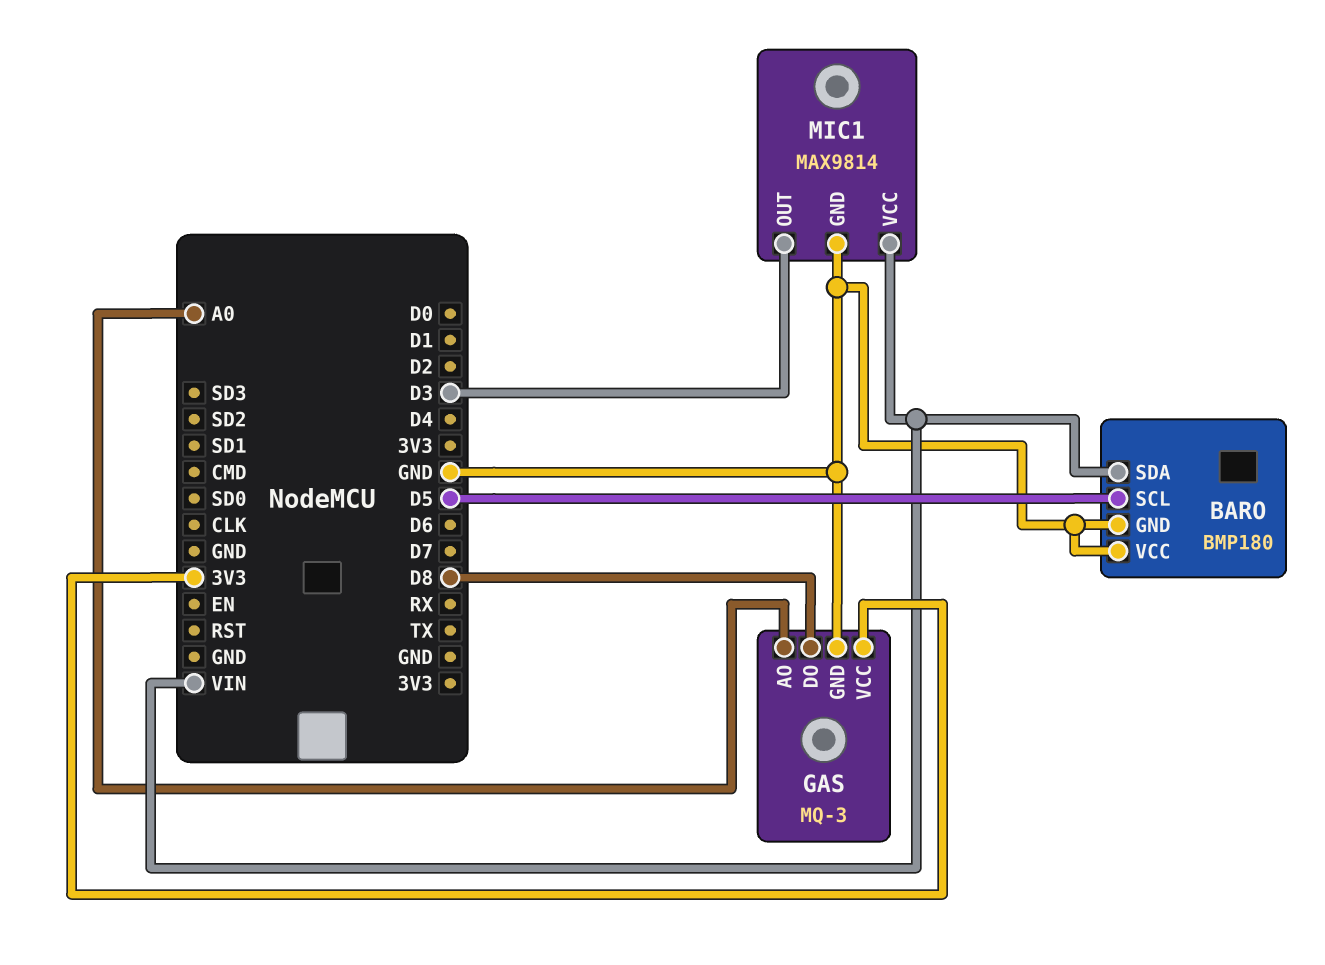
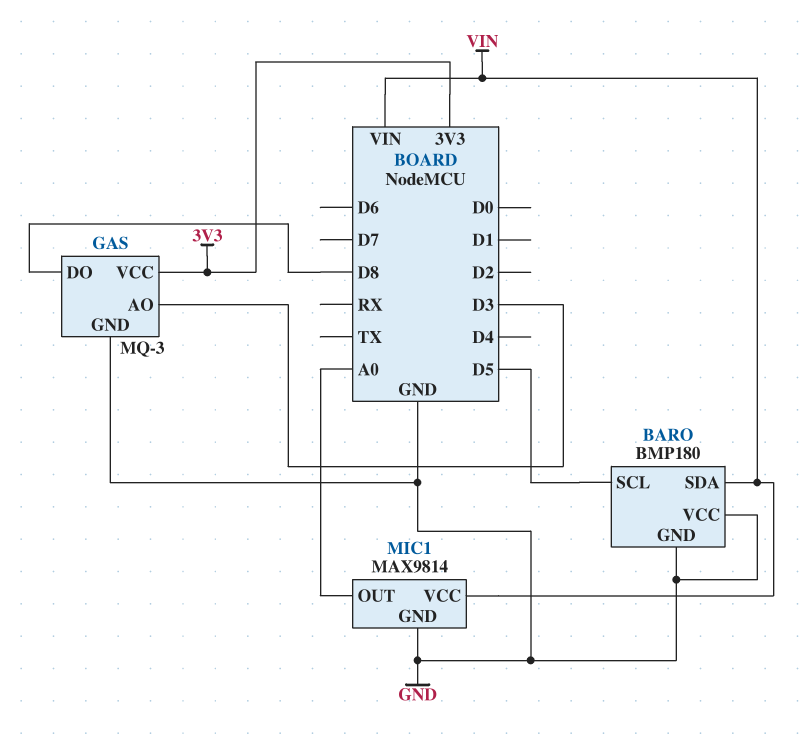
GAS pin AO: A0 -> D3
MIC1 pin OUT: D3 -> A0

